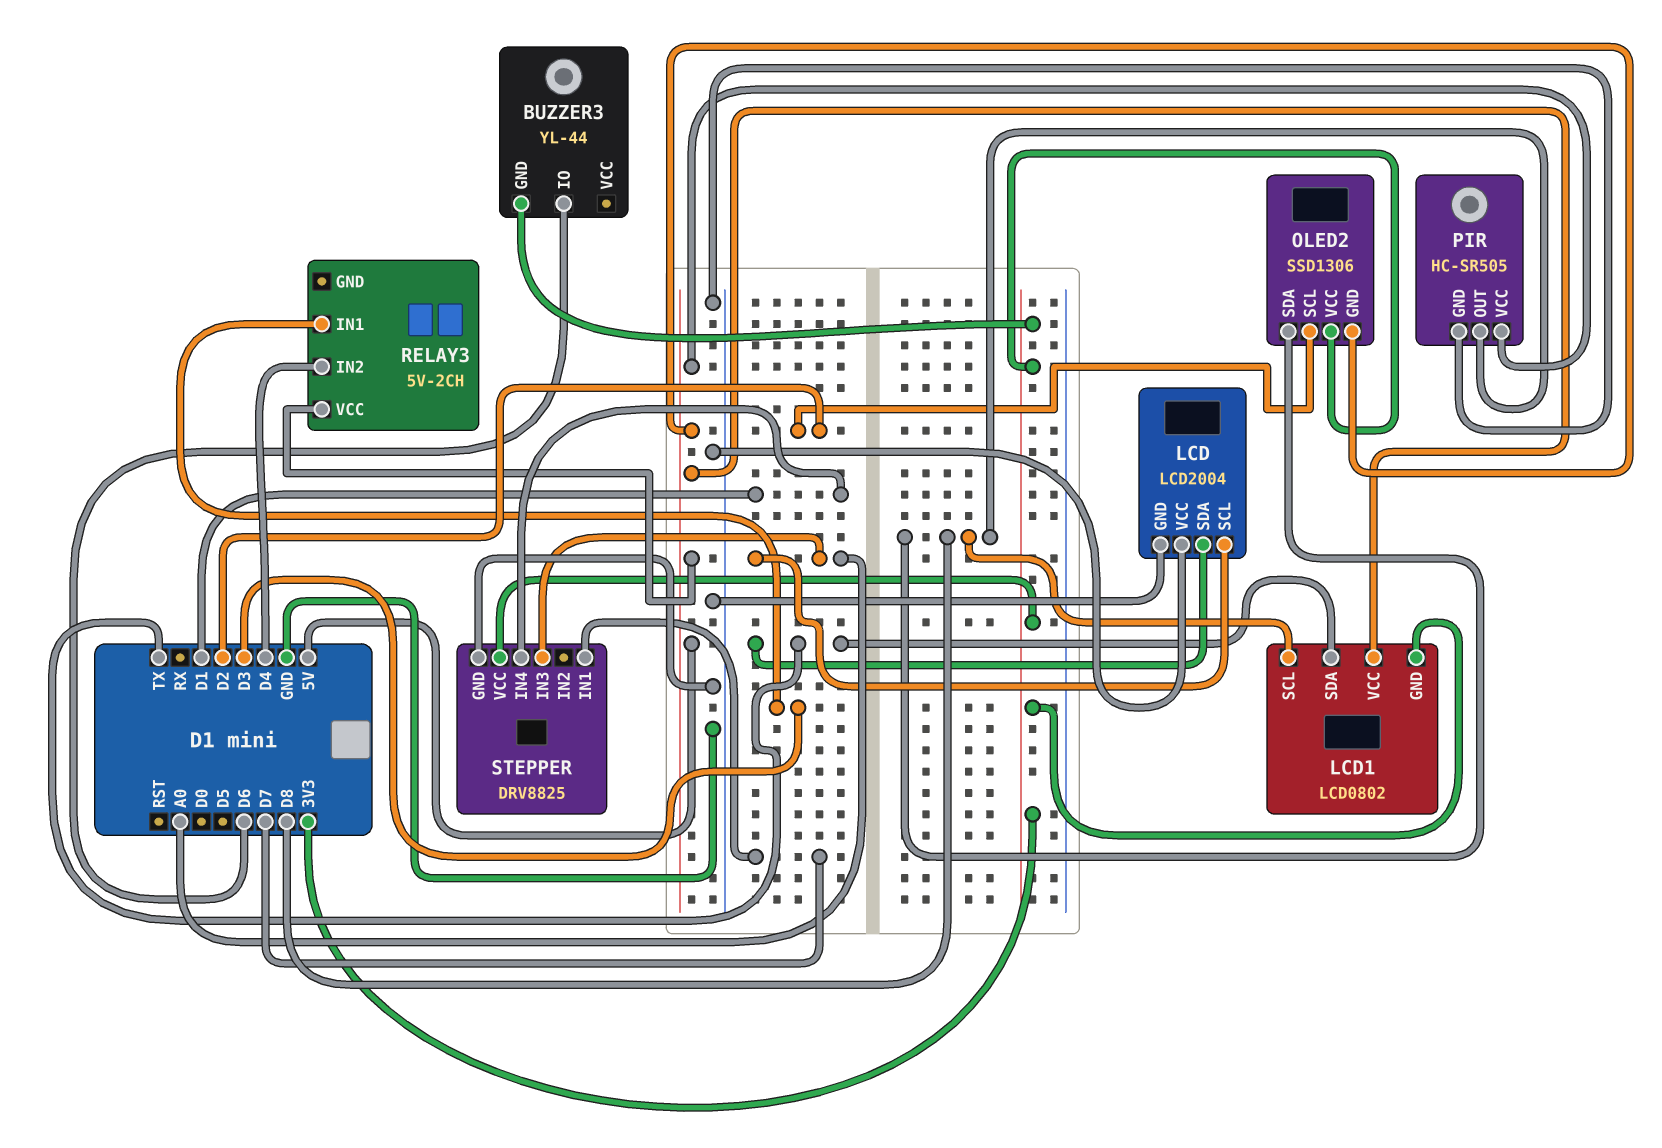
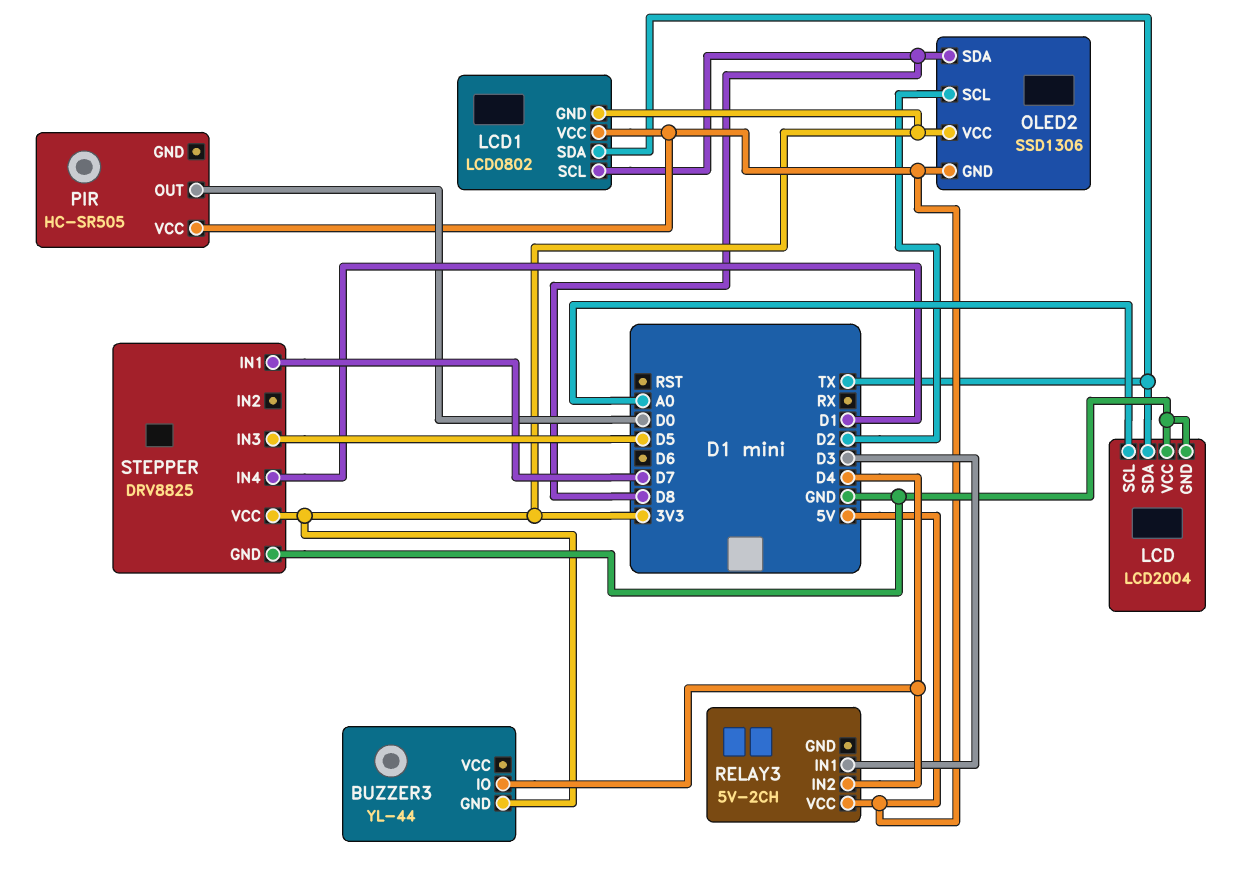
BUZZER3 pin IO: D6 -> D4
PIR pin GND: GND -> none
PIR pin OUT: D8 -> D0
STEPPER pin IN3: A0 -> D5

